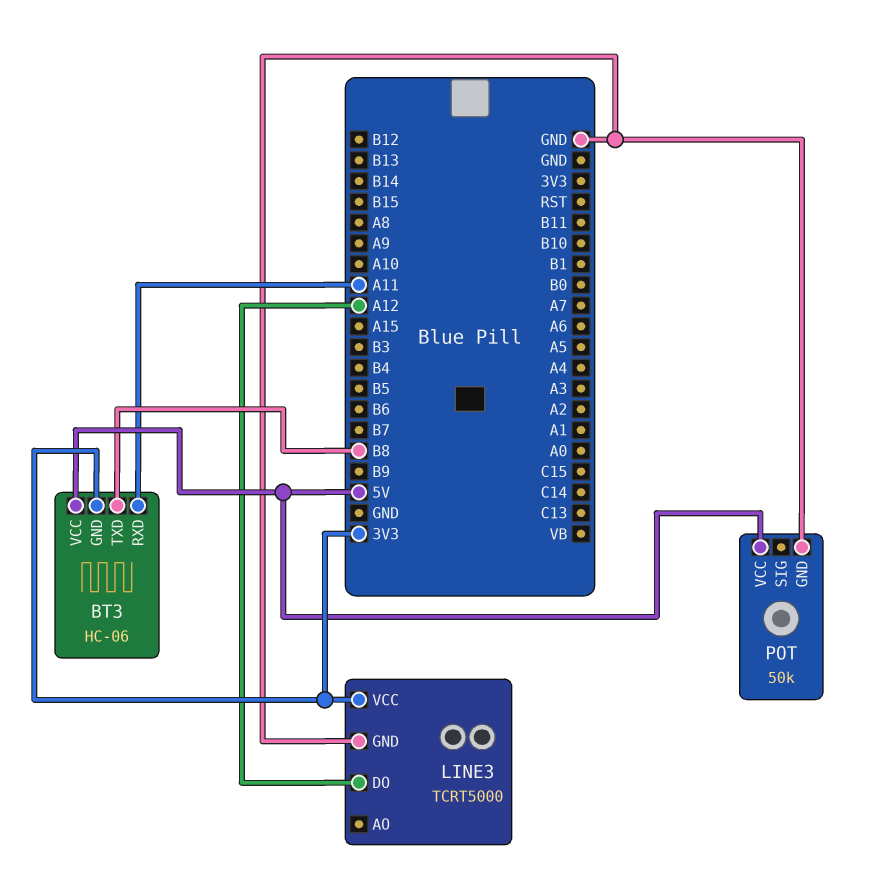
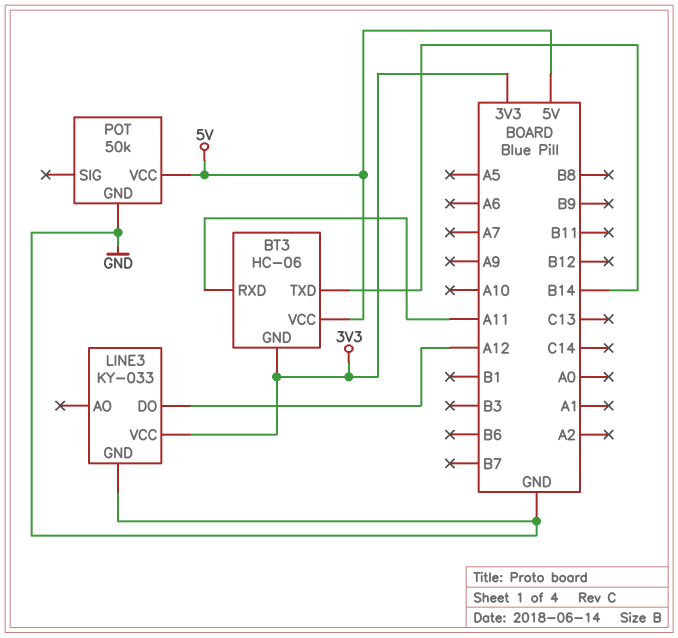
BT3 pin TXD: B8 -> B14
LINE3: TCRT5000 -> KY-033

